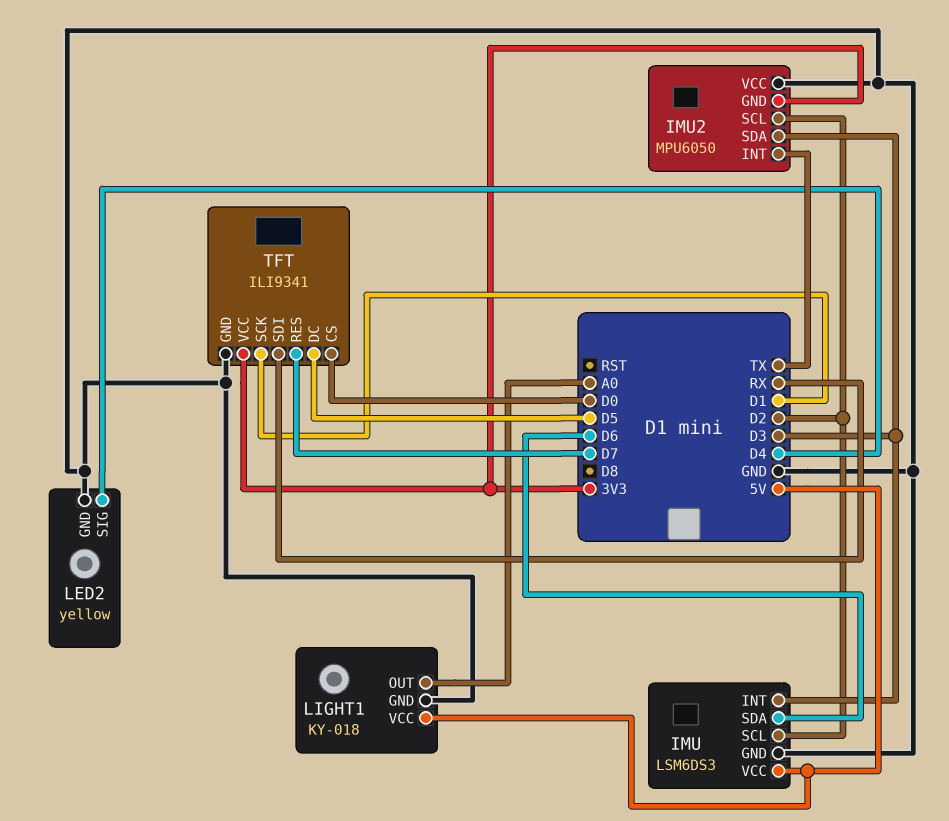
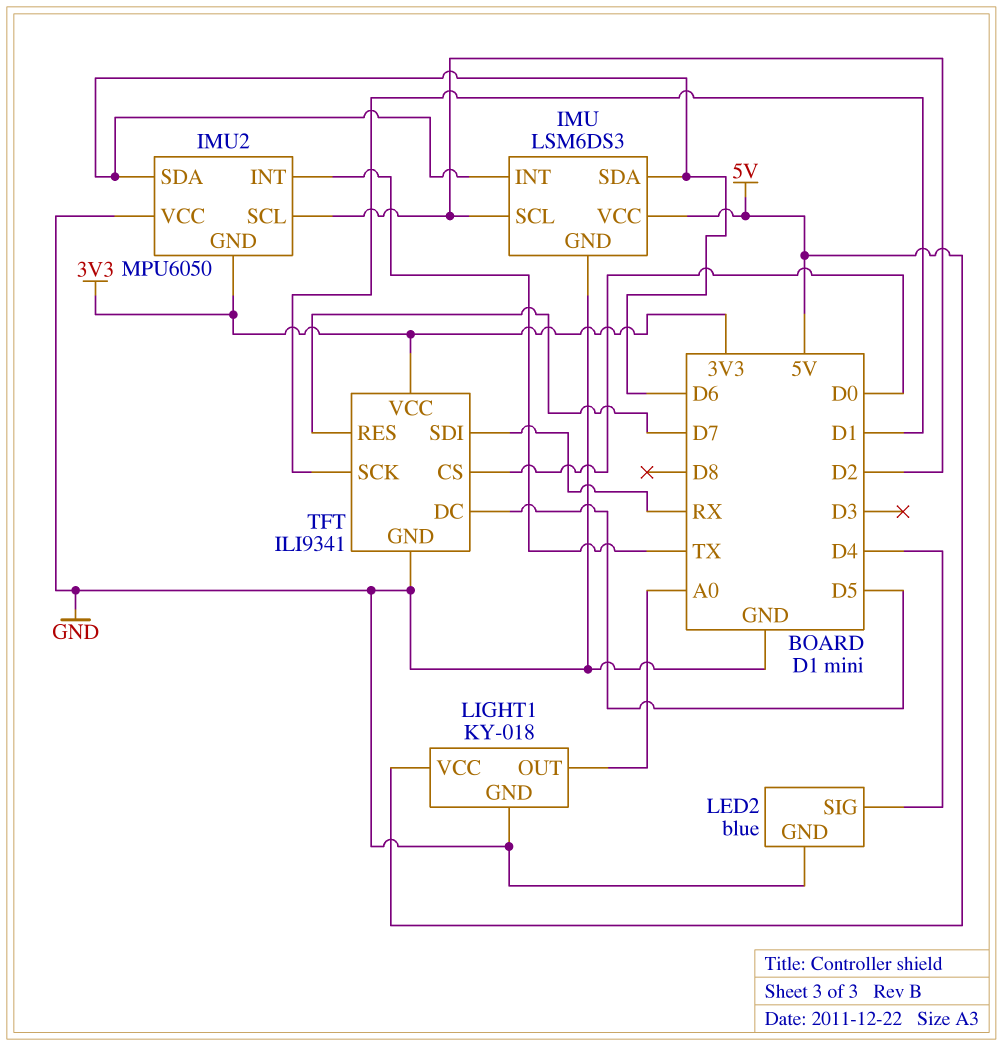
IMU pin INT: D3 -> D6
IMU2 pin SDA: D3 -> D6
LED2: yellow -> blue

